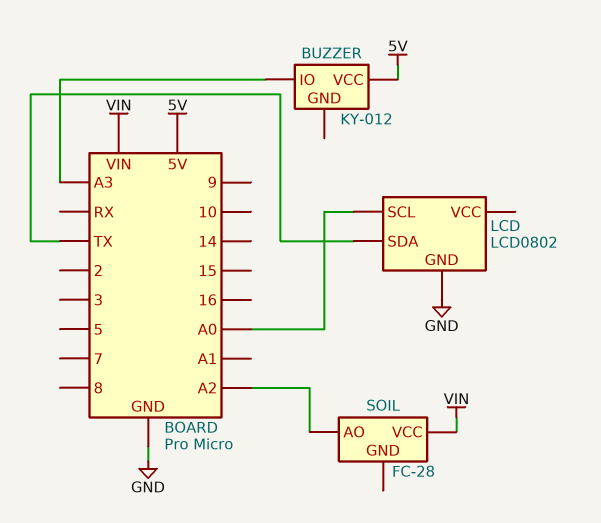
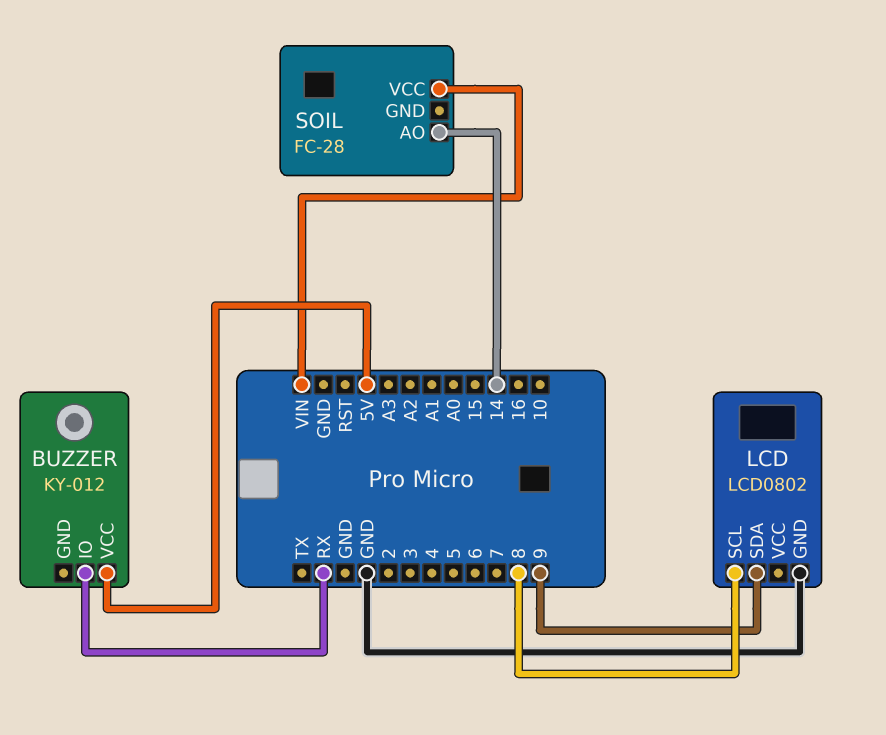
BUZZER pin IO: A3 -> RX
LCD pin SCL: A0 -> 8
LCD pin SDA: TX -> 9
SOIL pin AO: A2 -> 14

